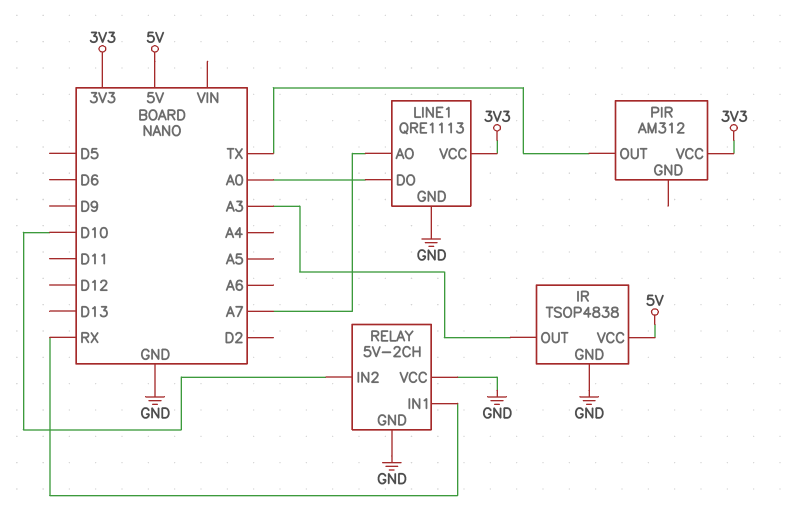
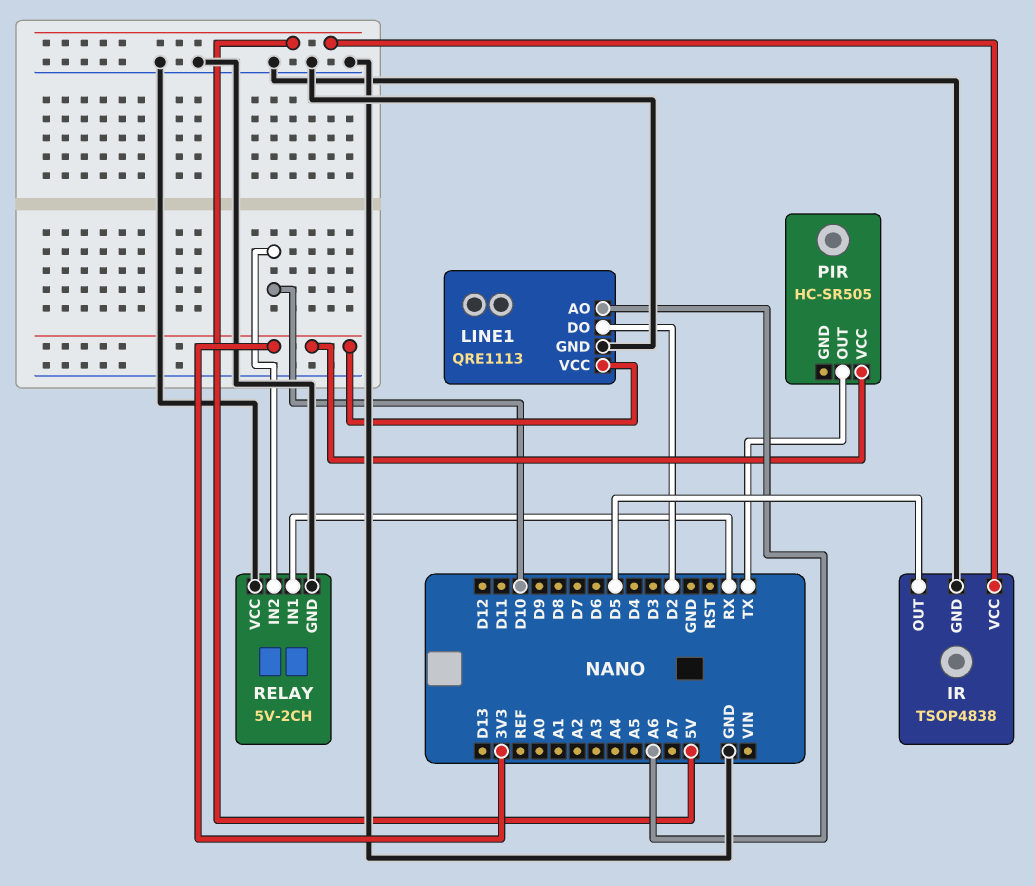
IR pin OUT: A3 -> D5
LINE1 pin AO: A7 -> A6
LINE1 pin DO: A0 -> D2
PIR: AM312 -> HC-SR505

